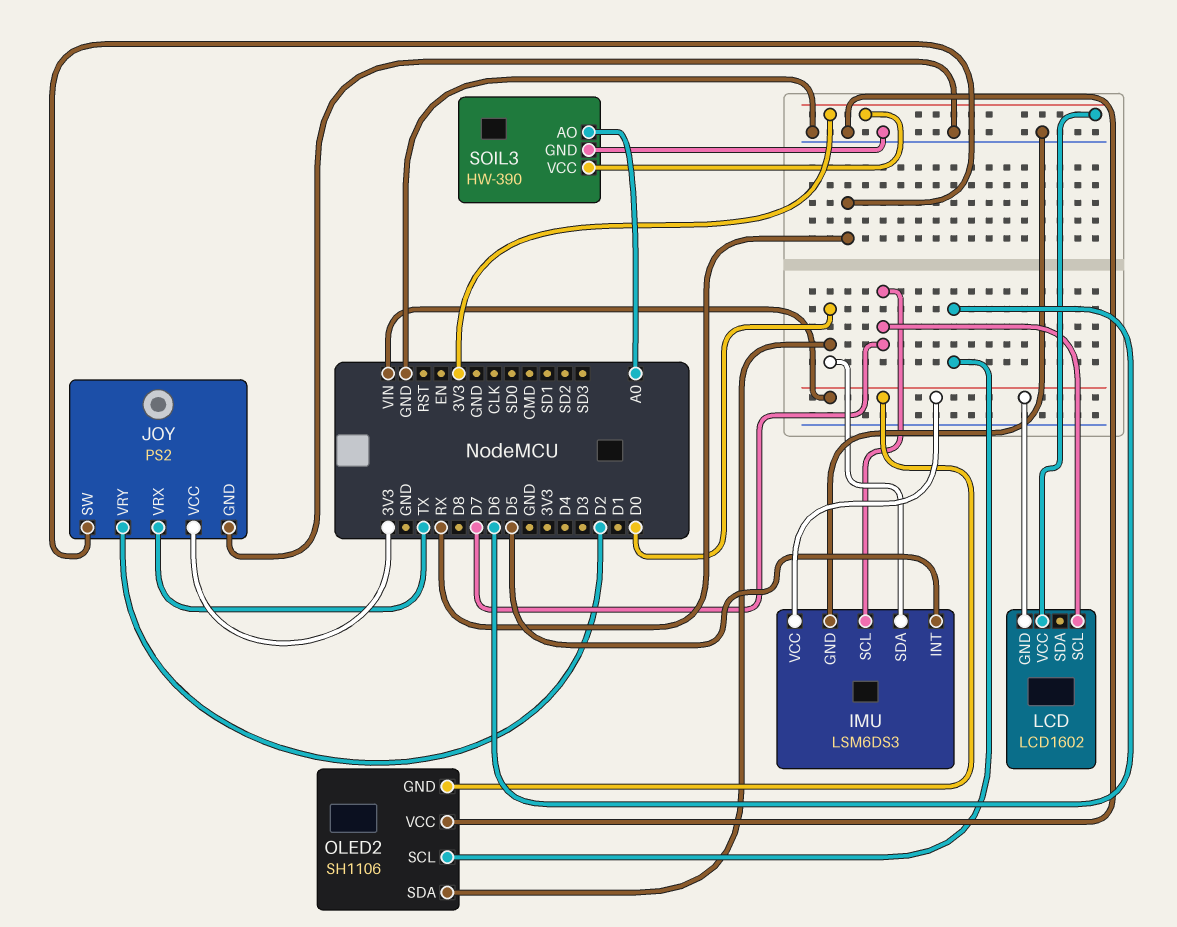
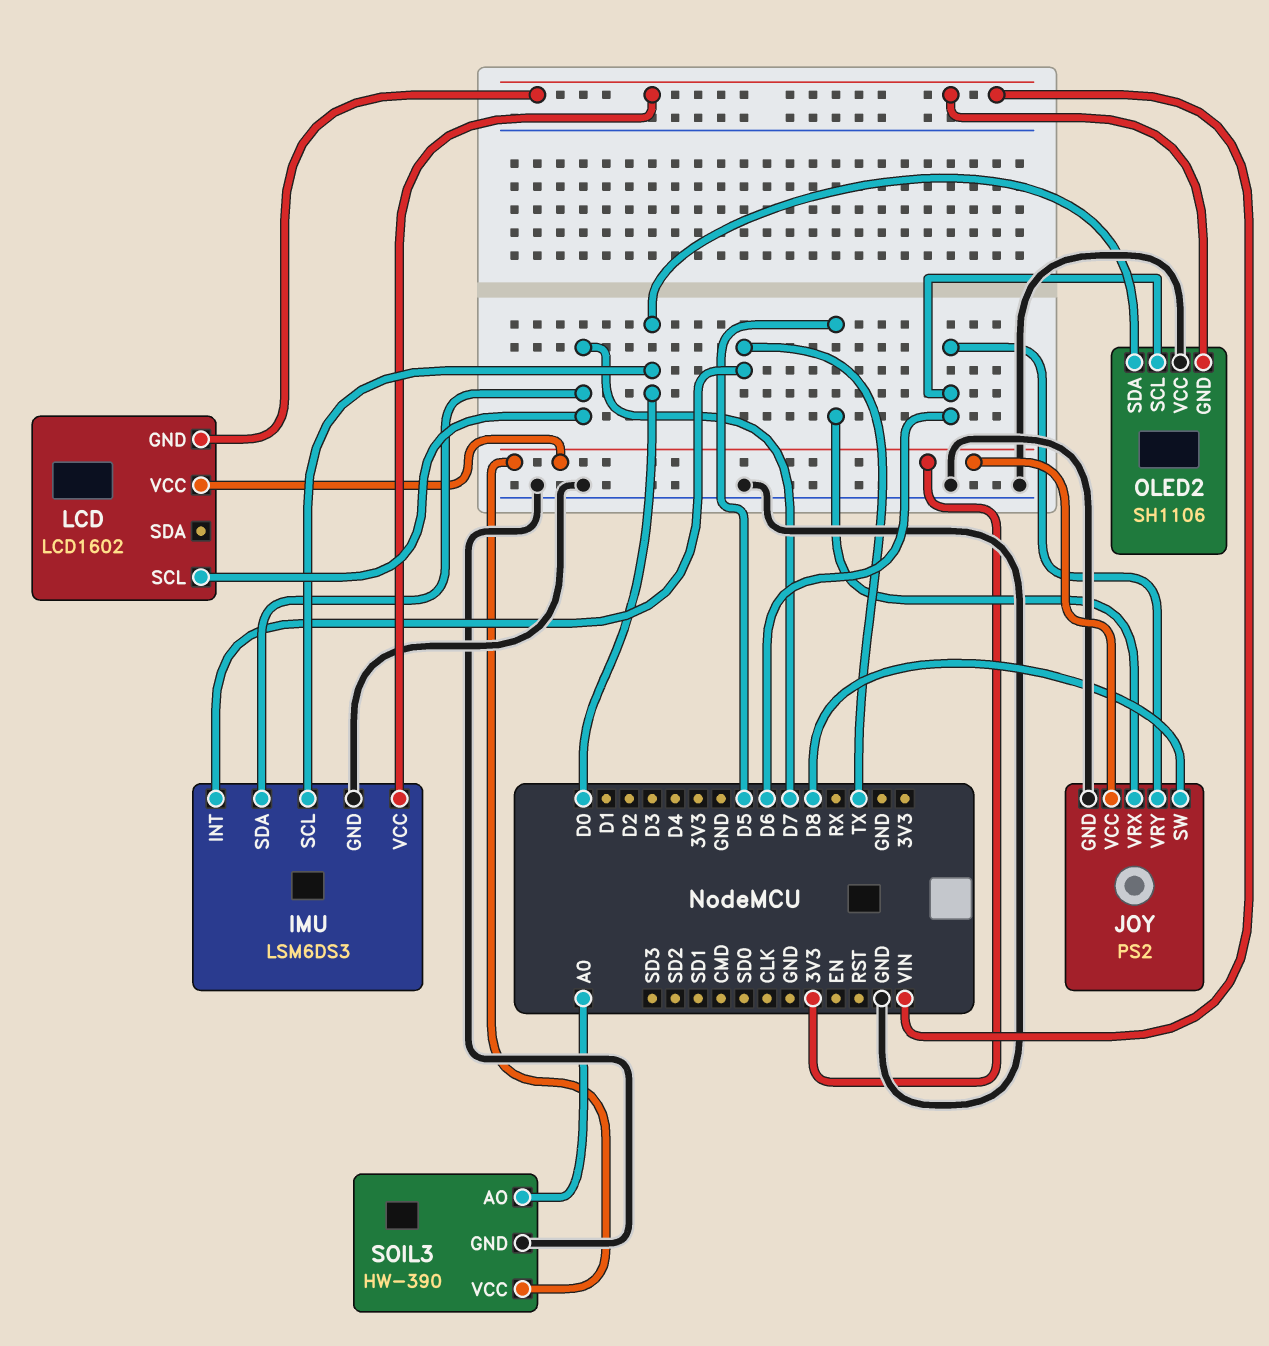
IMU pin INT: D5 -> TX
IMU pin SCL: D7 -> D0
IMU pin SDA: D0 -> D7
JOY pin SW: RX -> D8
JOY pin VRX: TX -> D5
JOY pin VRY: D2 -> D6

